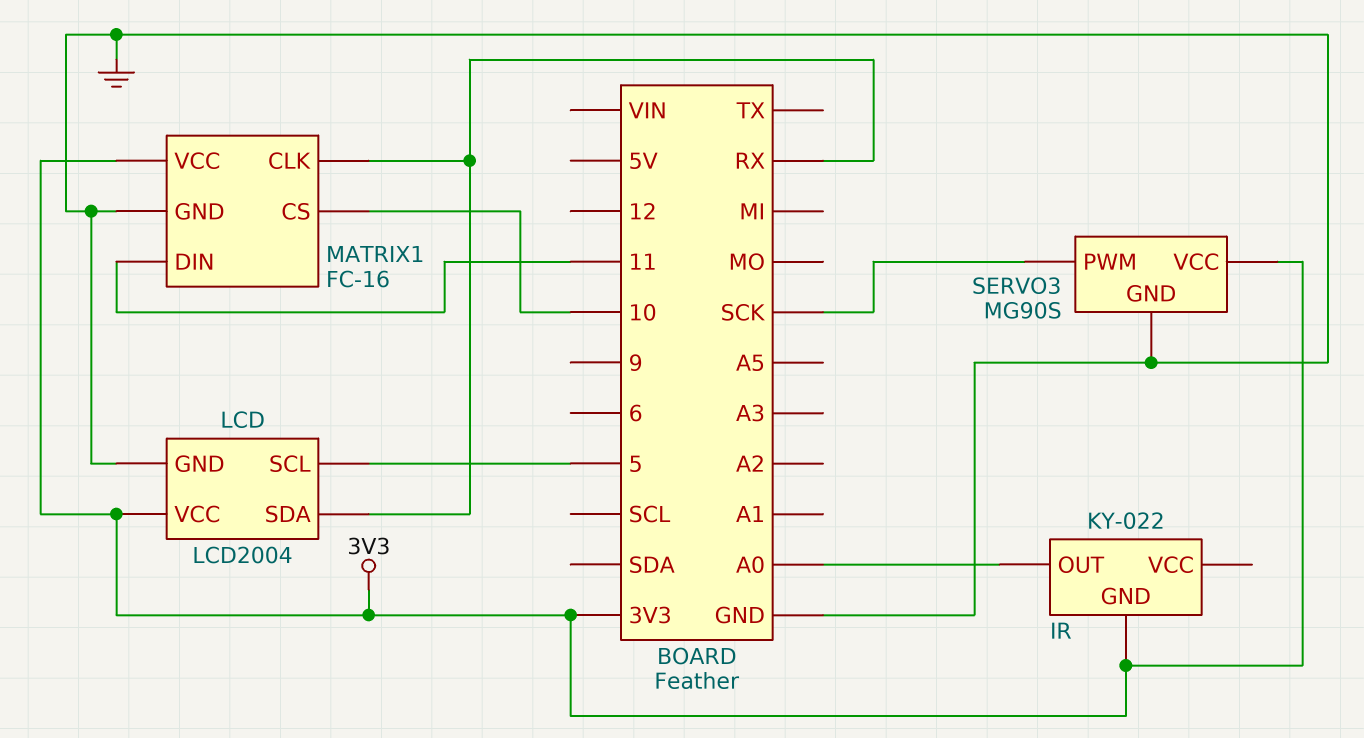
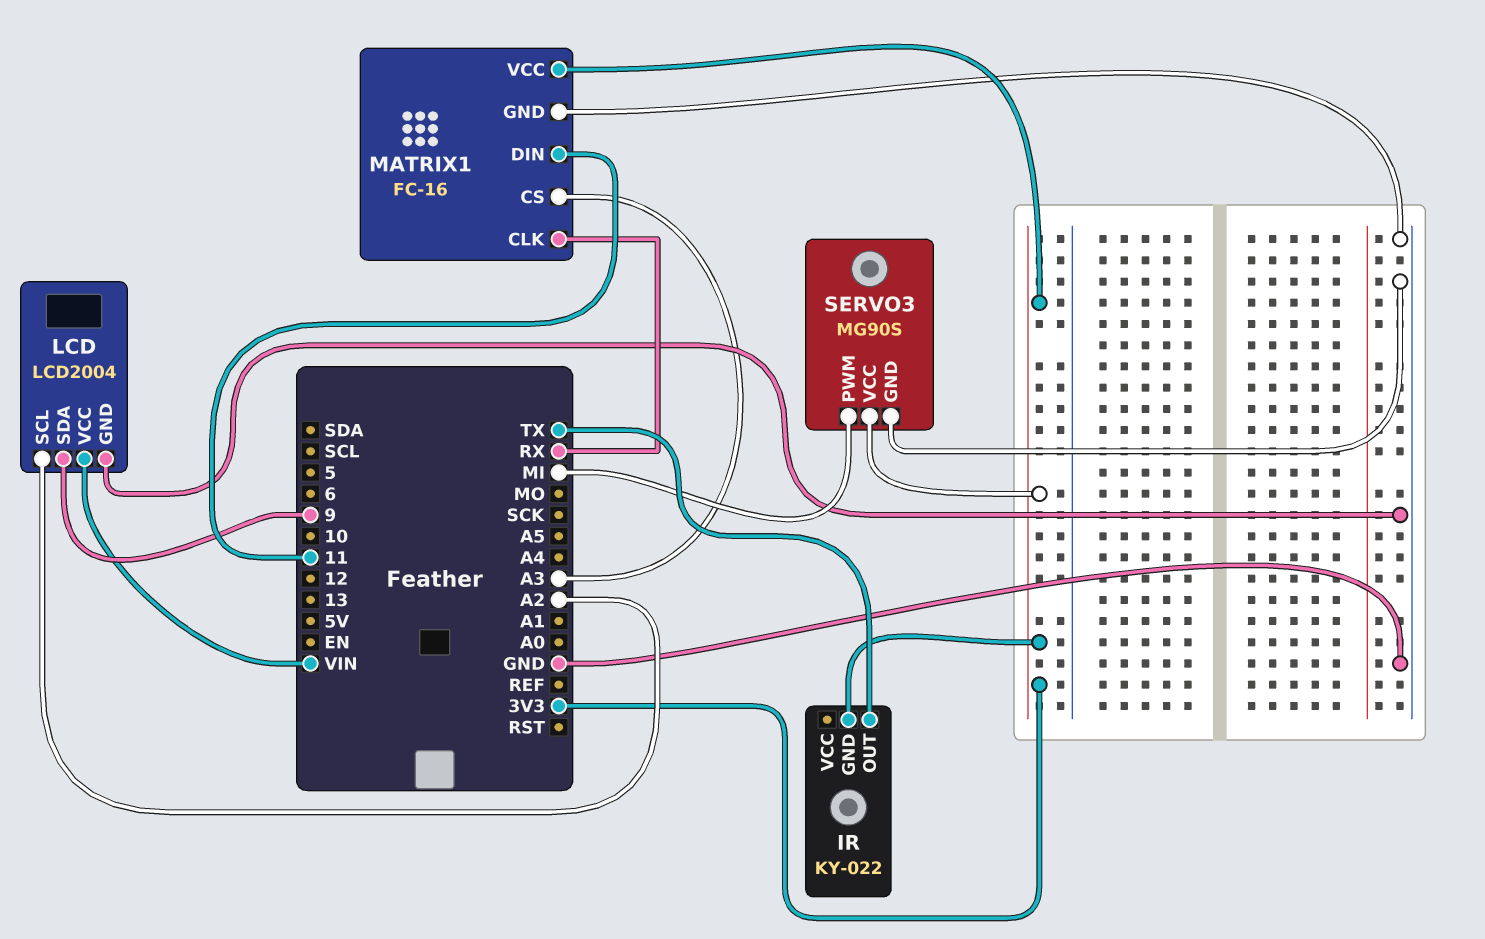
IR pin OUT: A0 -> TX
LCD pin SCL: 5 -> A2
LCD pin SDA: RX -> 9
LCD pin VCC: 3V3 -> VIN
MATRIX1 pin CS: 10 -> A3
SERVO3 pin PWM: SCK -> MI

